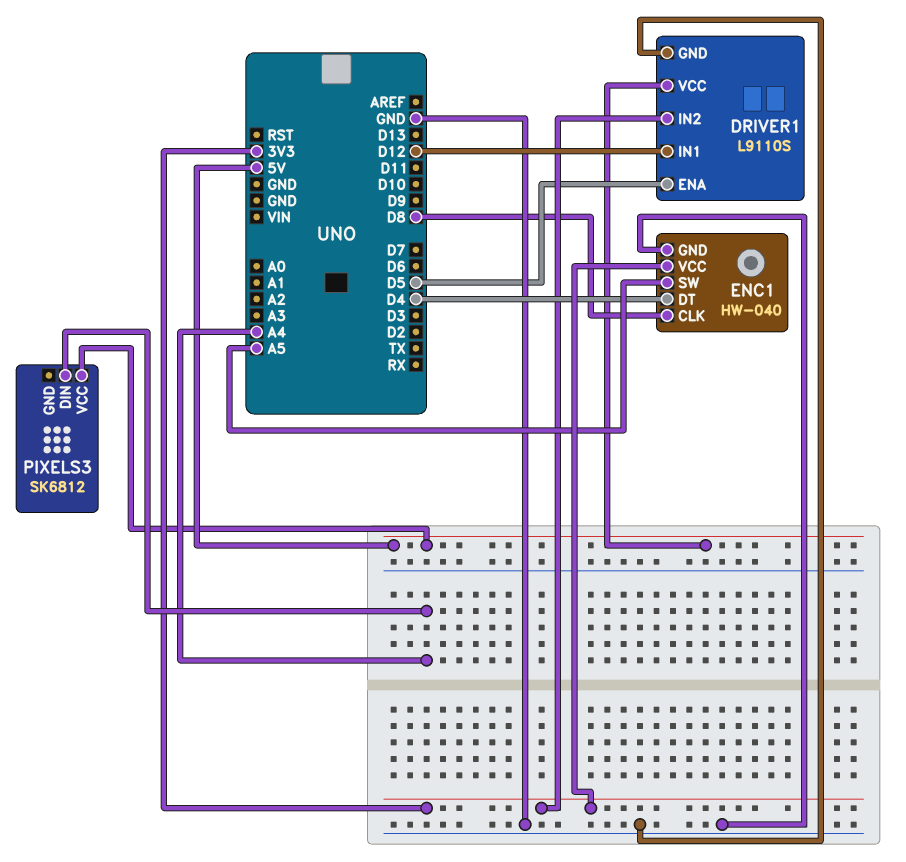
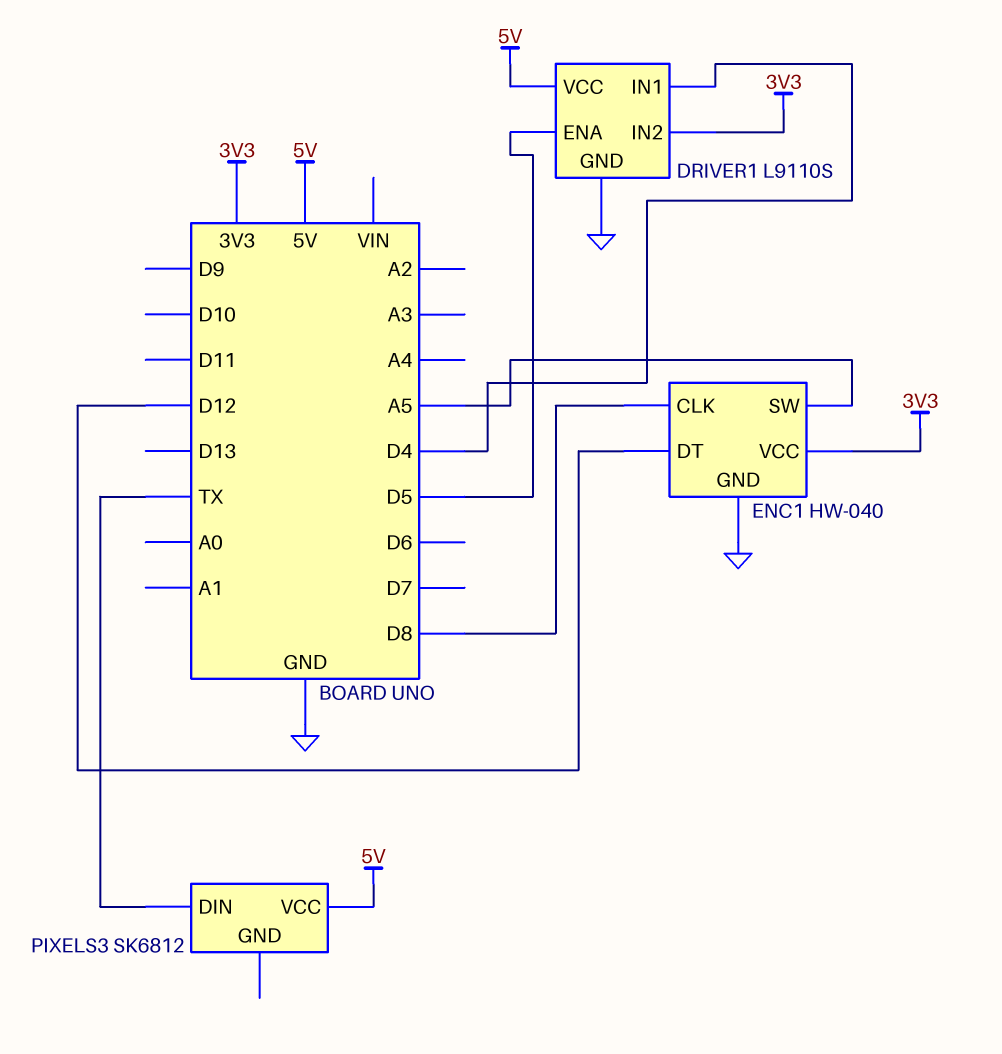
DRIVER1 pin IN1: D12 -> D4
ENC1 pin DT: D4 -> D12
PIXELS3 pin DIN: A4 -> TX

